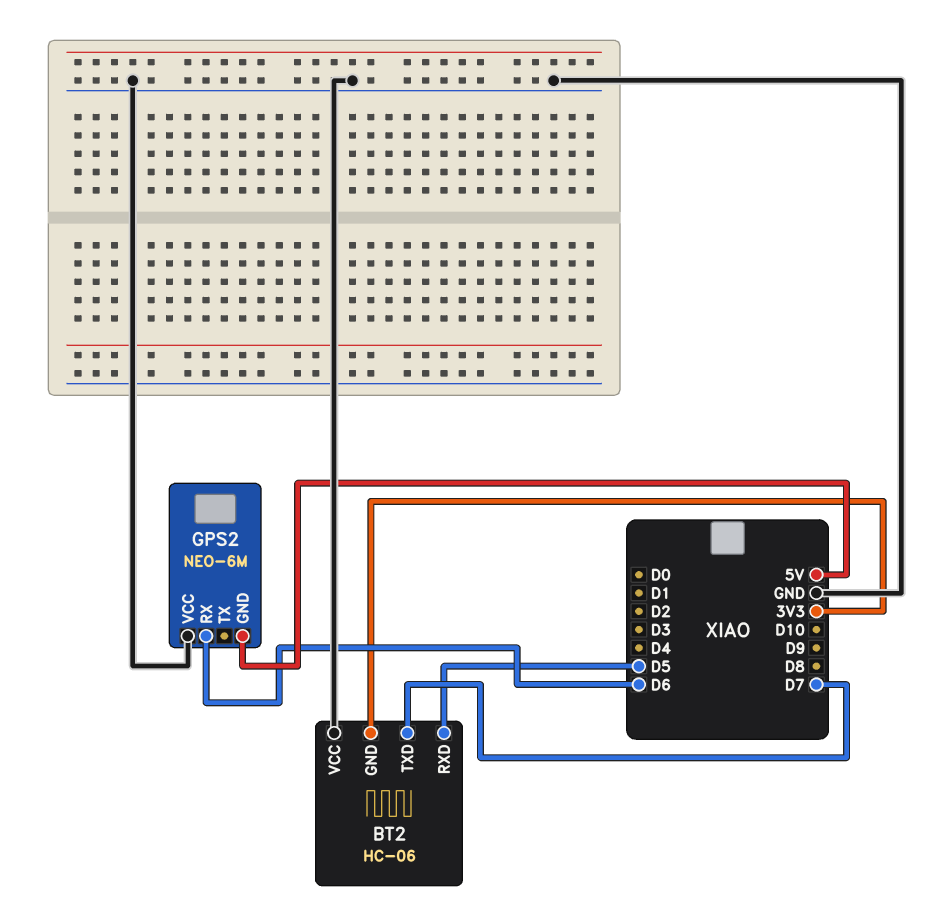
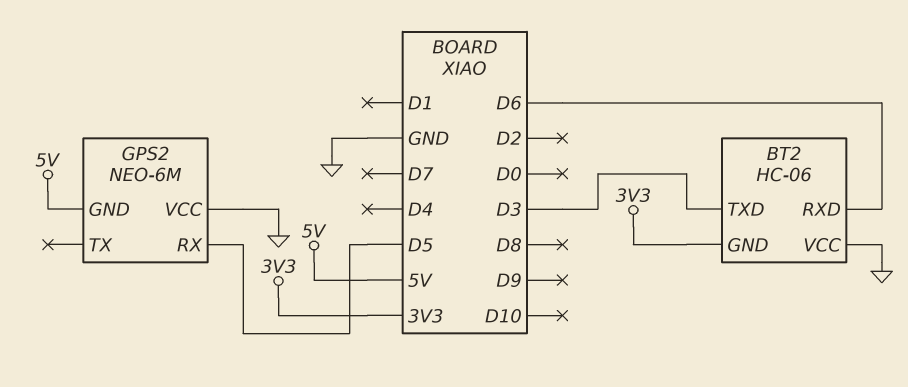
BT2 pin RXD: D5 -> D6
BT2 pin TXD: D7 -> D3
GPS2 pin RX: D6 -> D5

